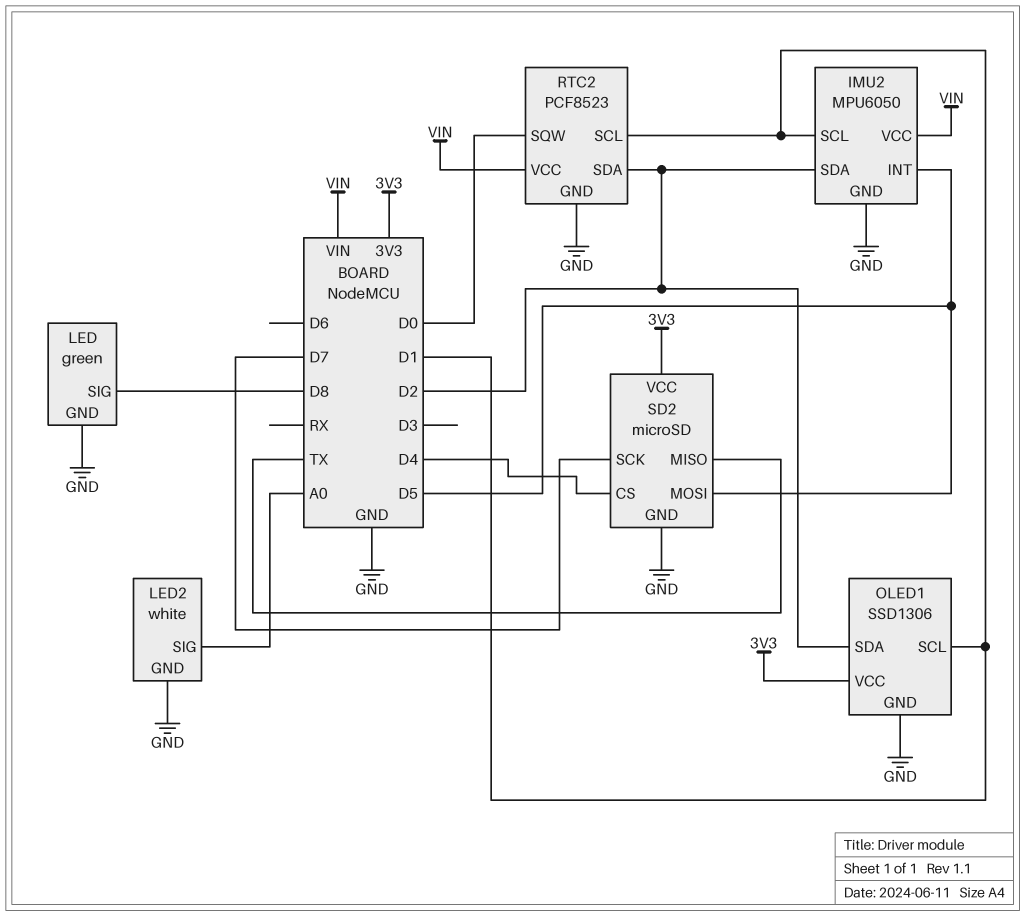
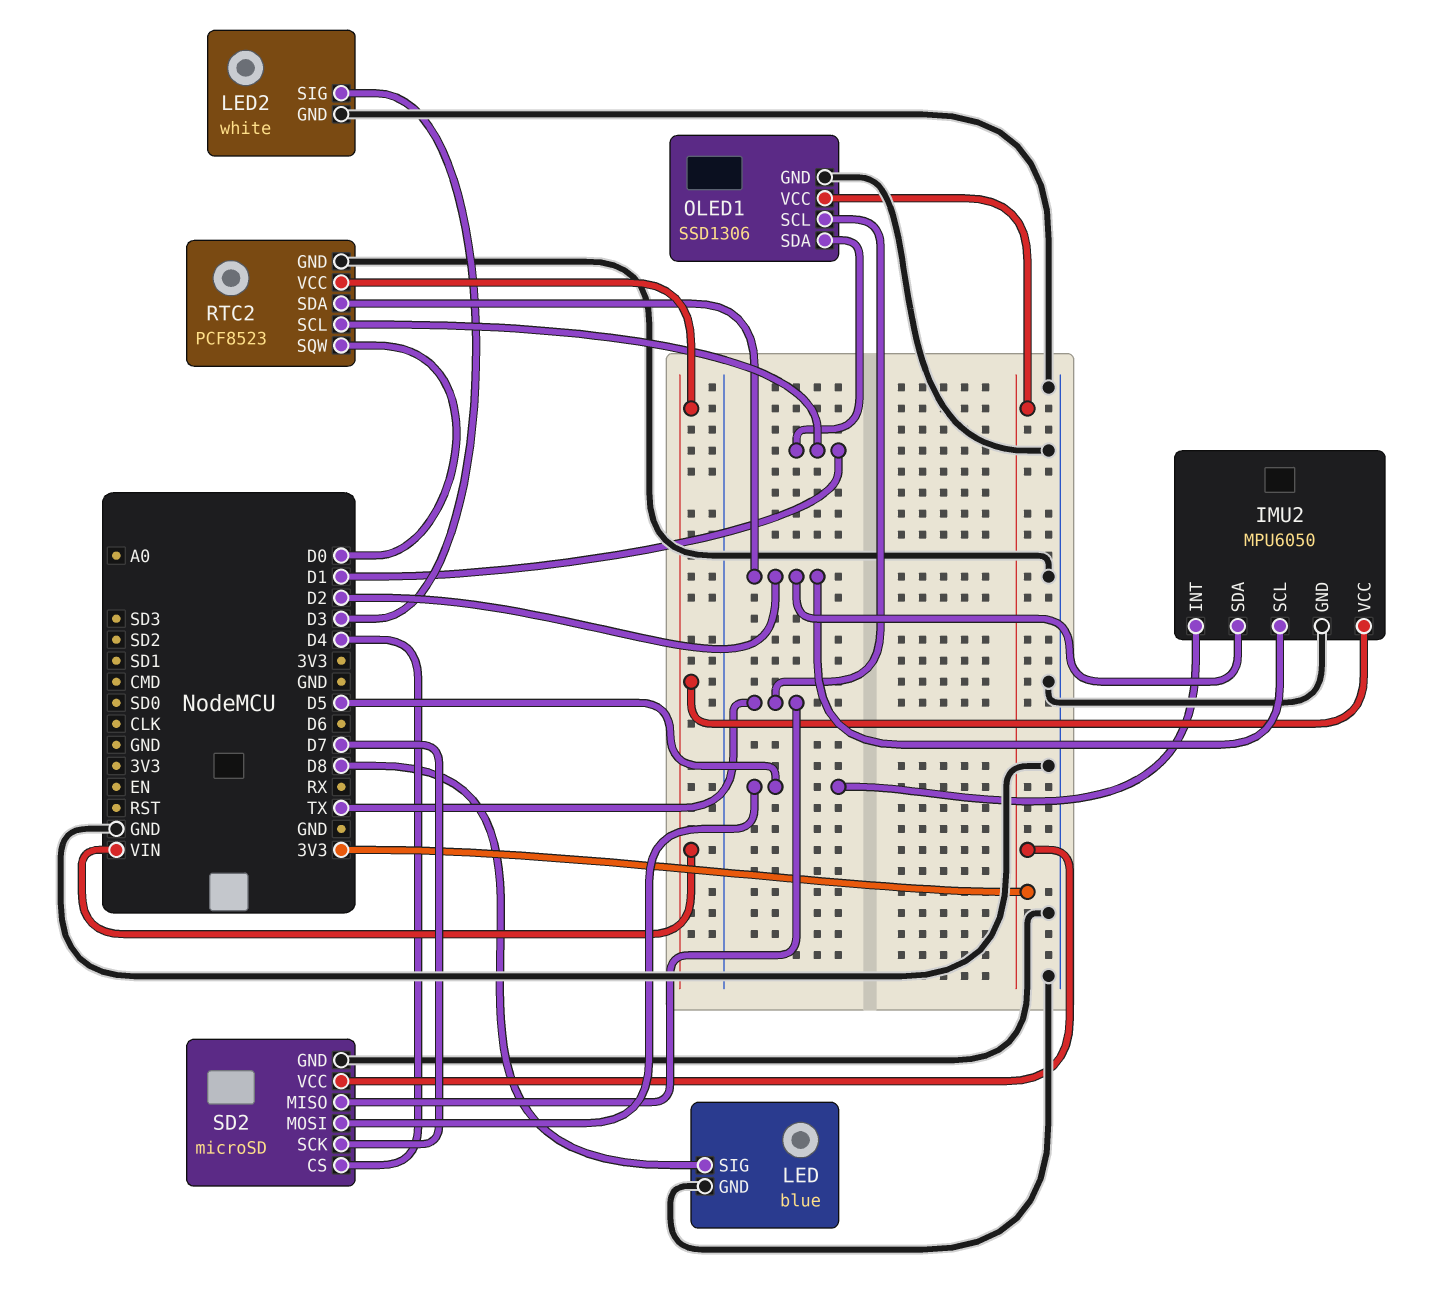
IMU2 pin SCL: D1 -> D2
LED: green -> blue
LED2 pin SIG: A0 -> D3
OLED1 pin SCL: D1 -> TX
OLED1 pin SDA: D2 -> D1

